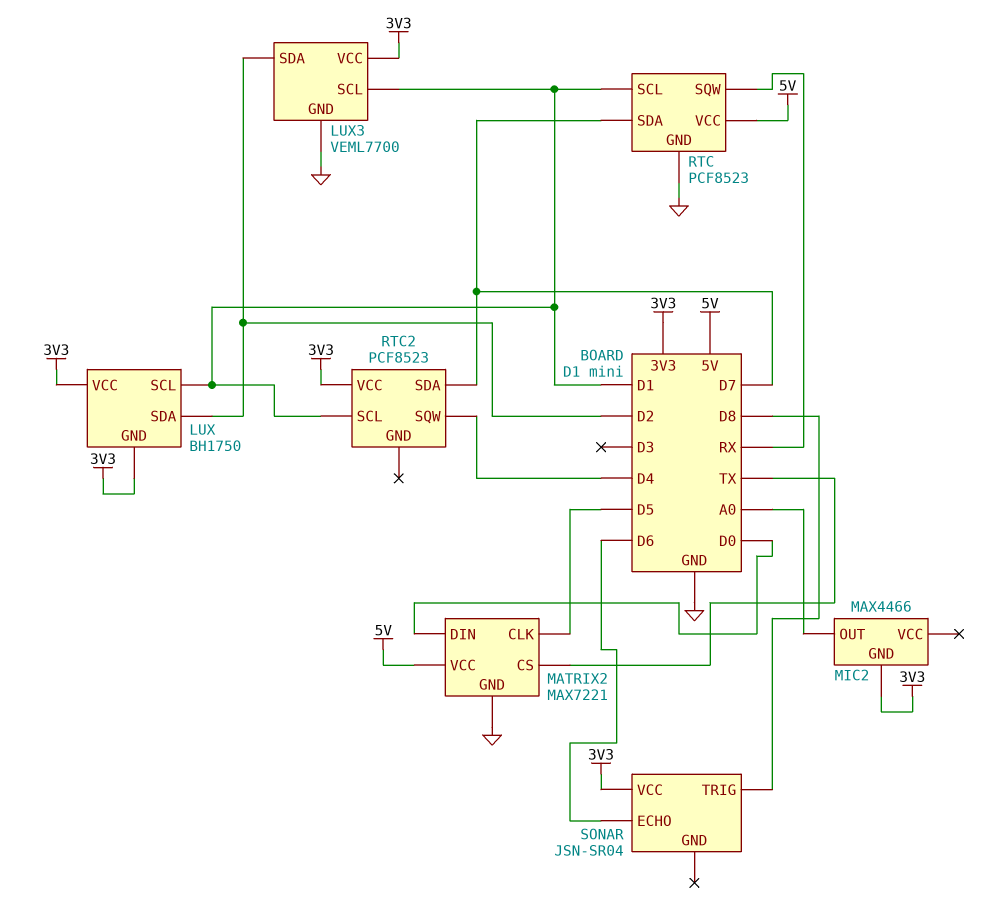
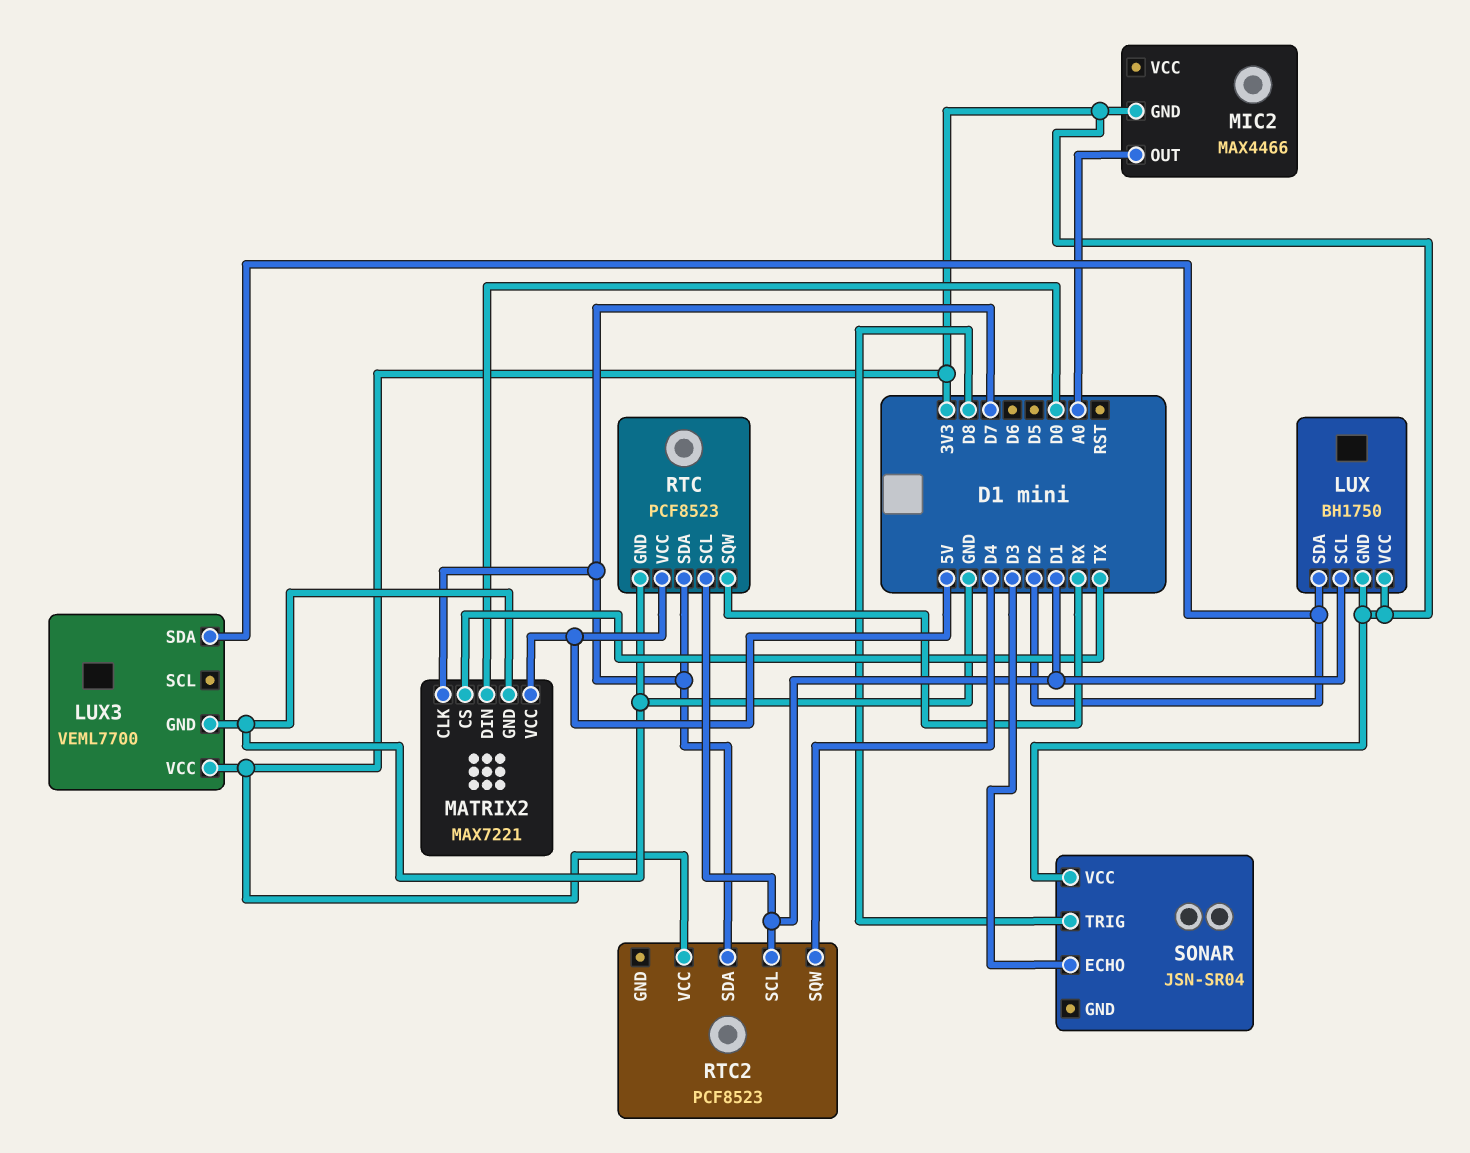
LUX3 pin SCL: D1 -> none
MATRIX2 pin CLK: D5 -> D7
SONAR pin ECHO: D6 -> D3

